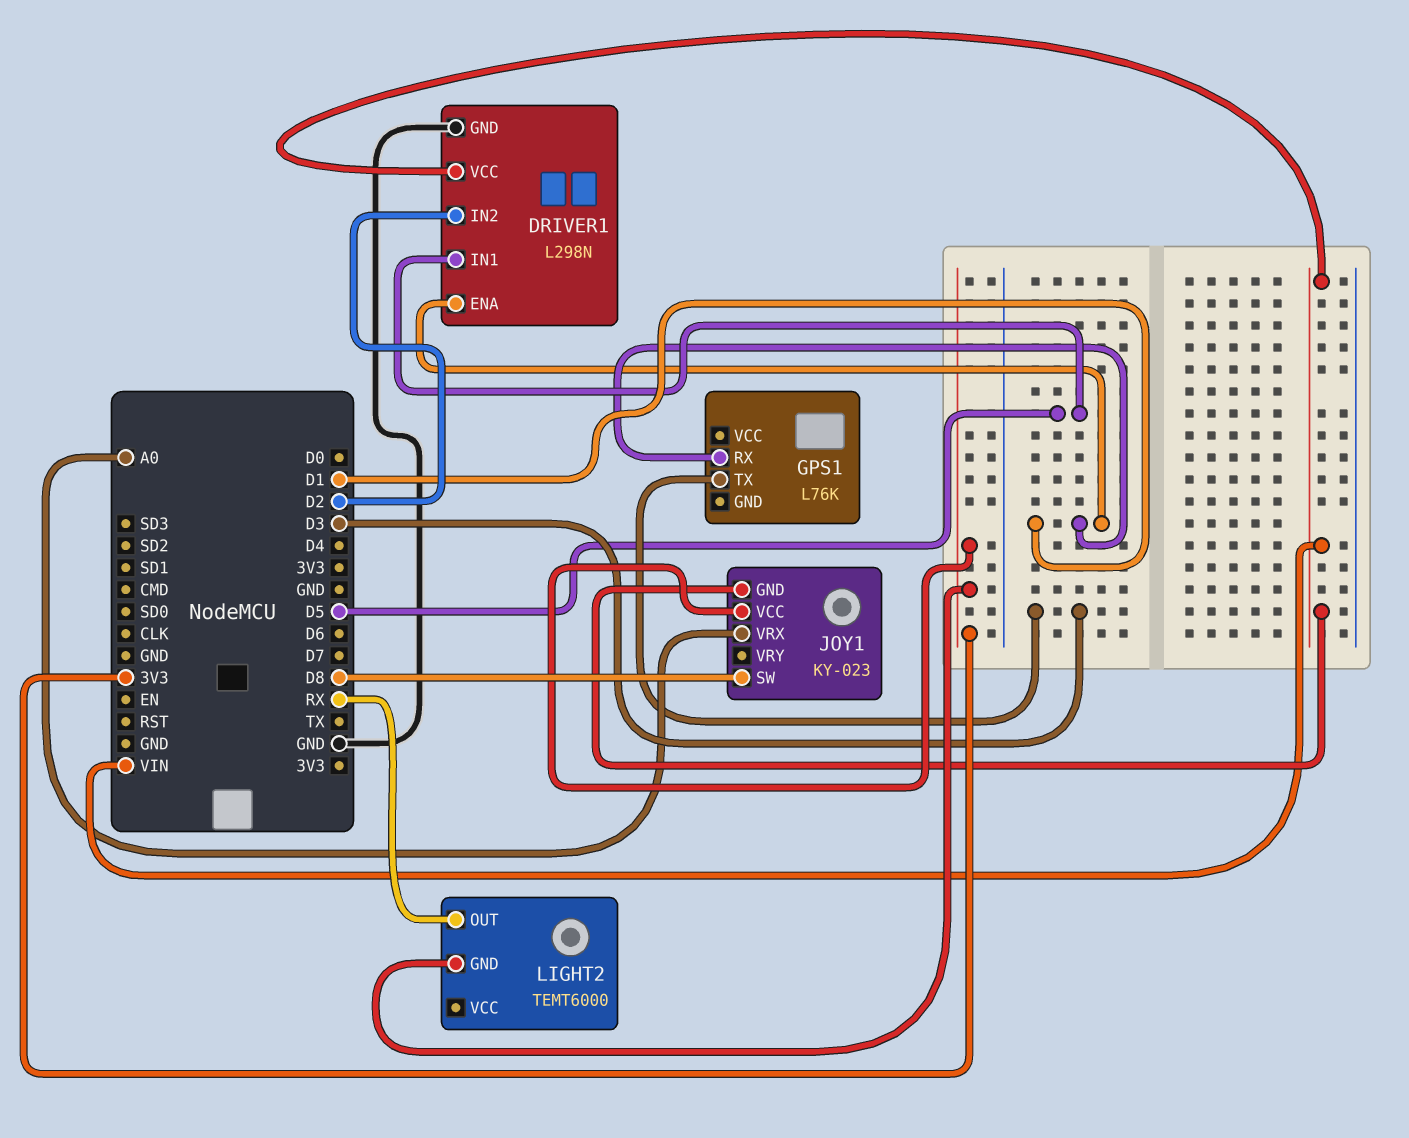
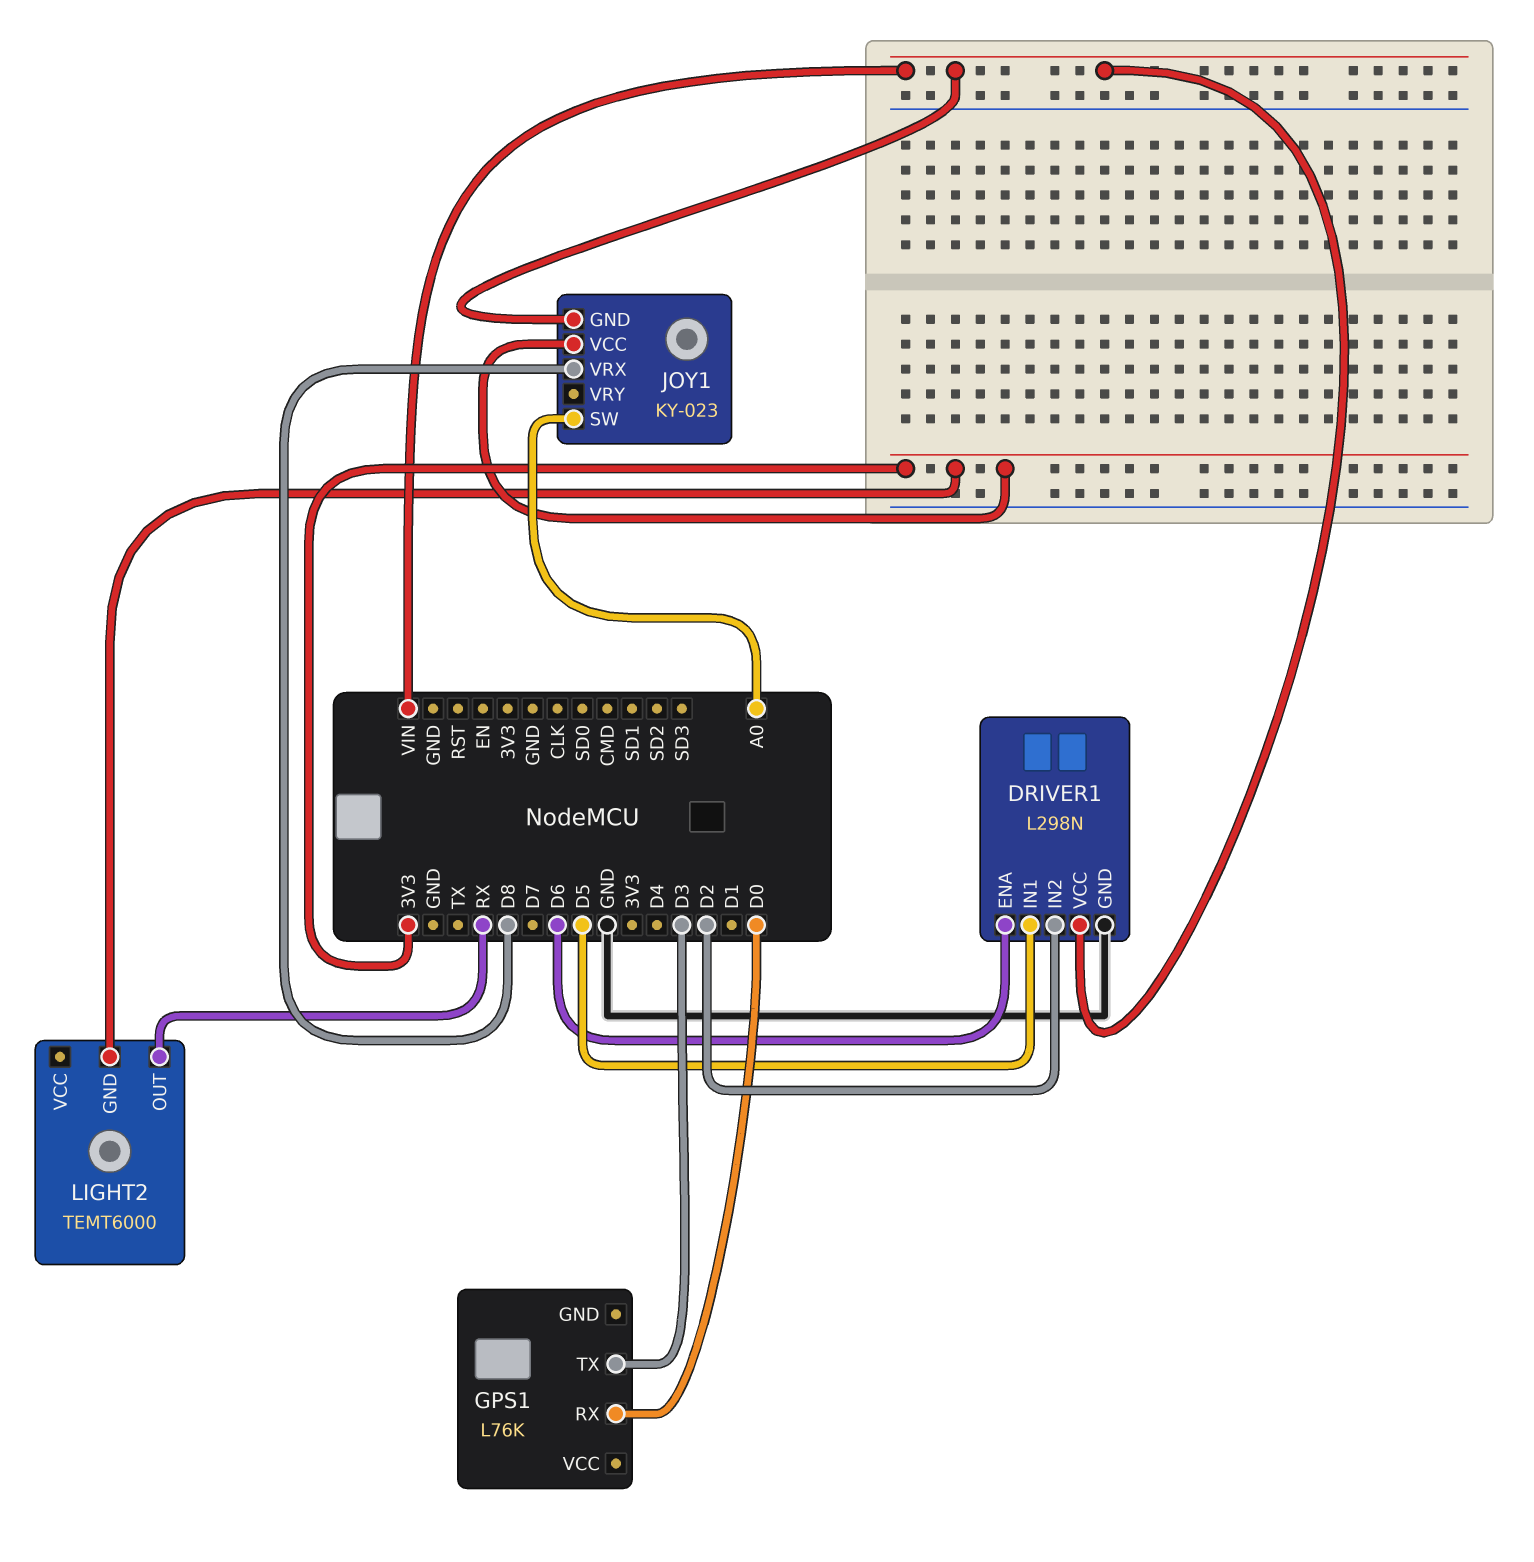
DRIVER1 pin ENA: D1 -> D6
GPS1 pin RX: D1 -> D0
JOY1 pin SW: D8 -> A0
JOY1 pin VRX: A0 -> D8

